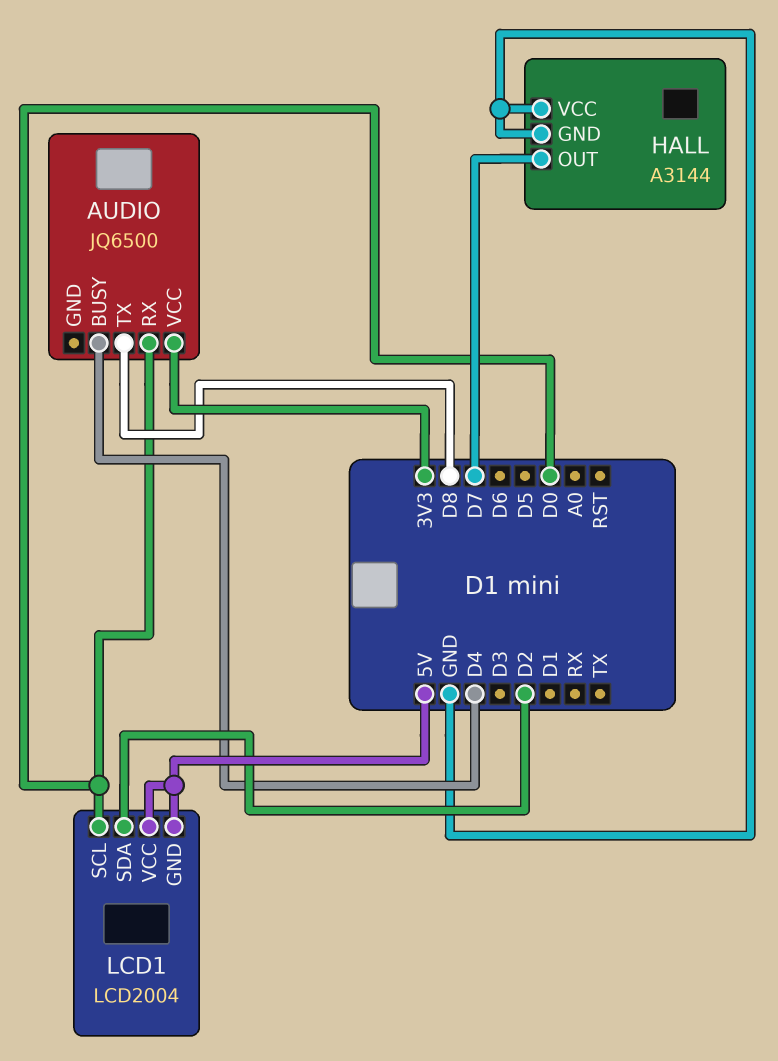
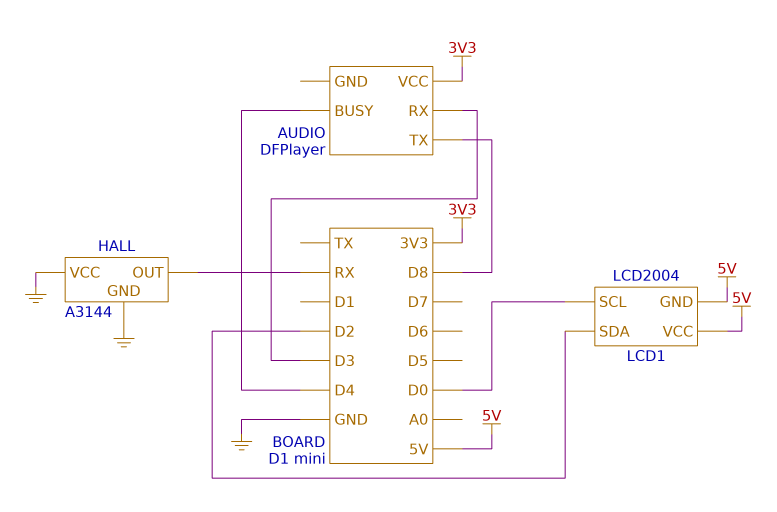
AUDIO: JQ6500 -> DFPlayer
AUDIO pin RX: D0 -> D3
HALL pin OUT: D7 -> RX

